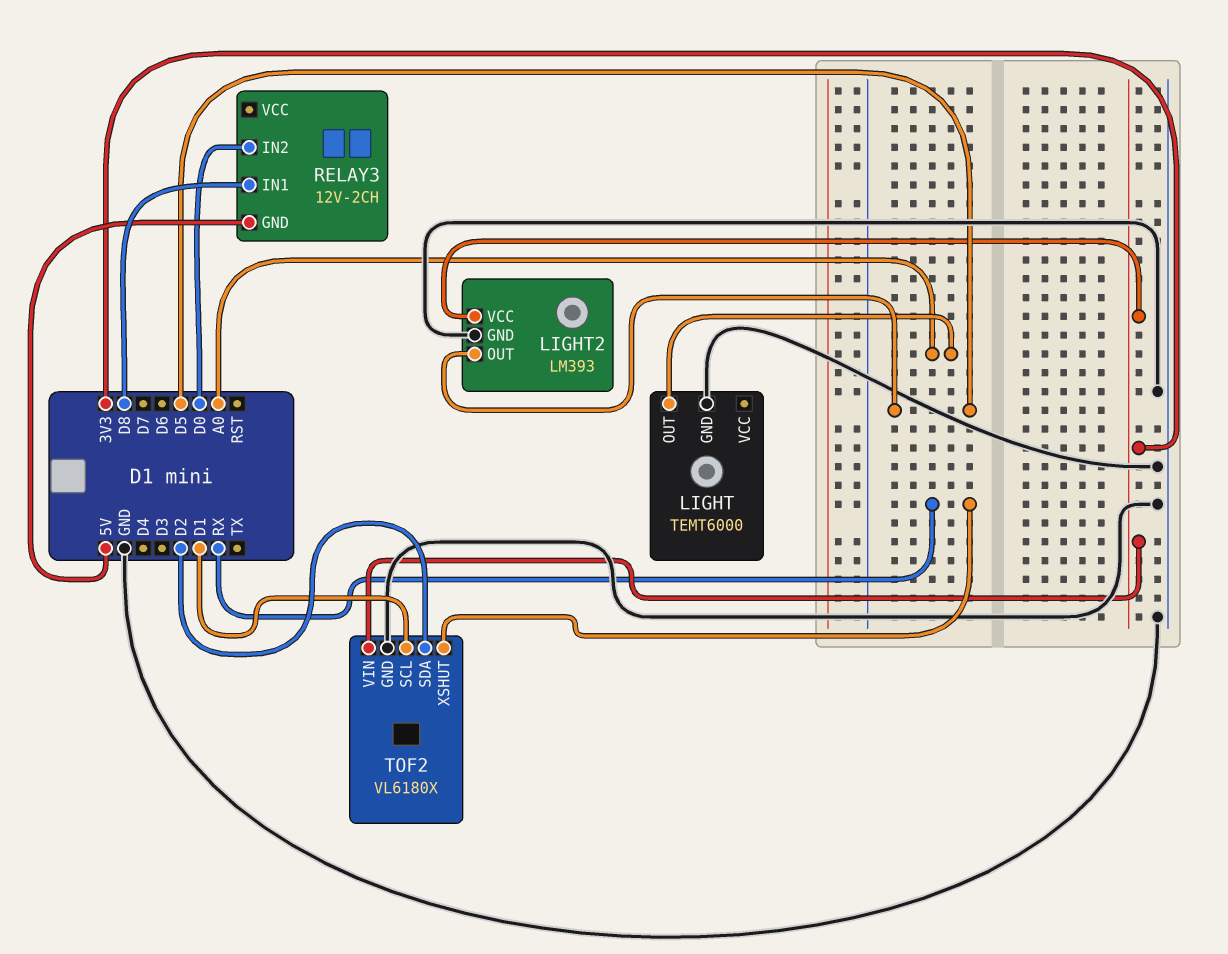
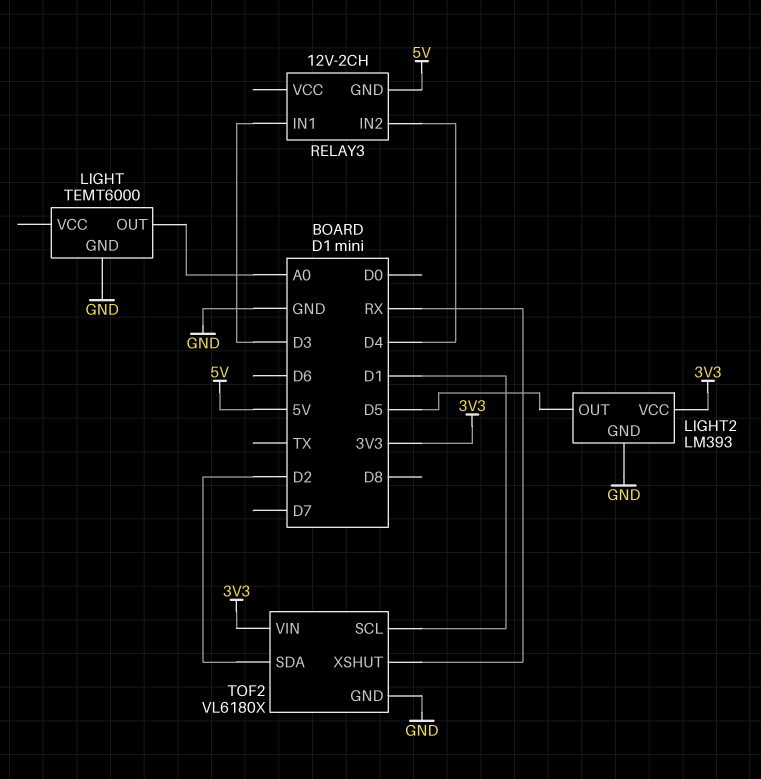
RELAY3 pin IN1: D8 -> D3
RELAY3 pin IN2: D0 -> D4

